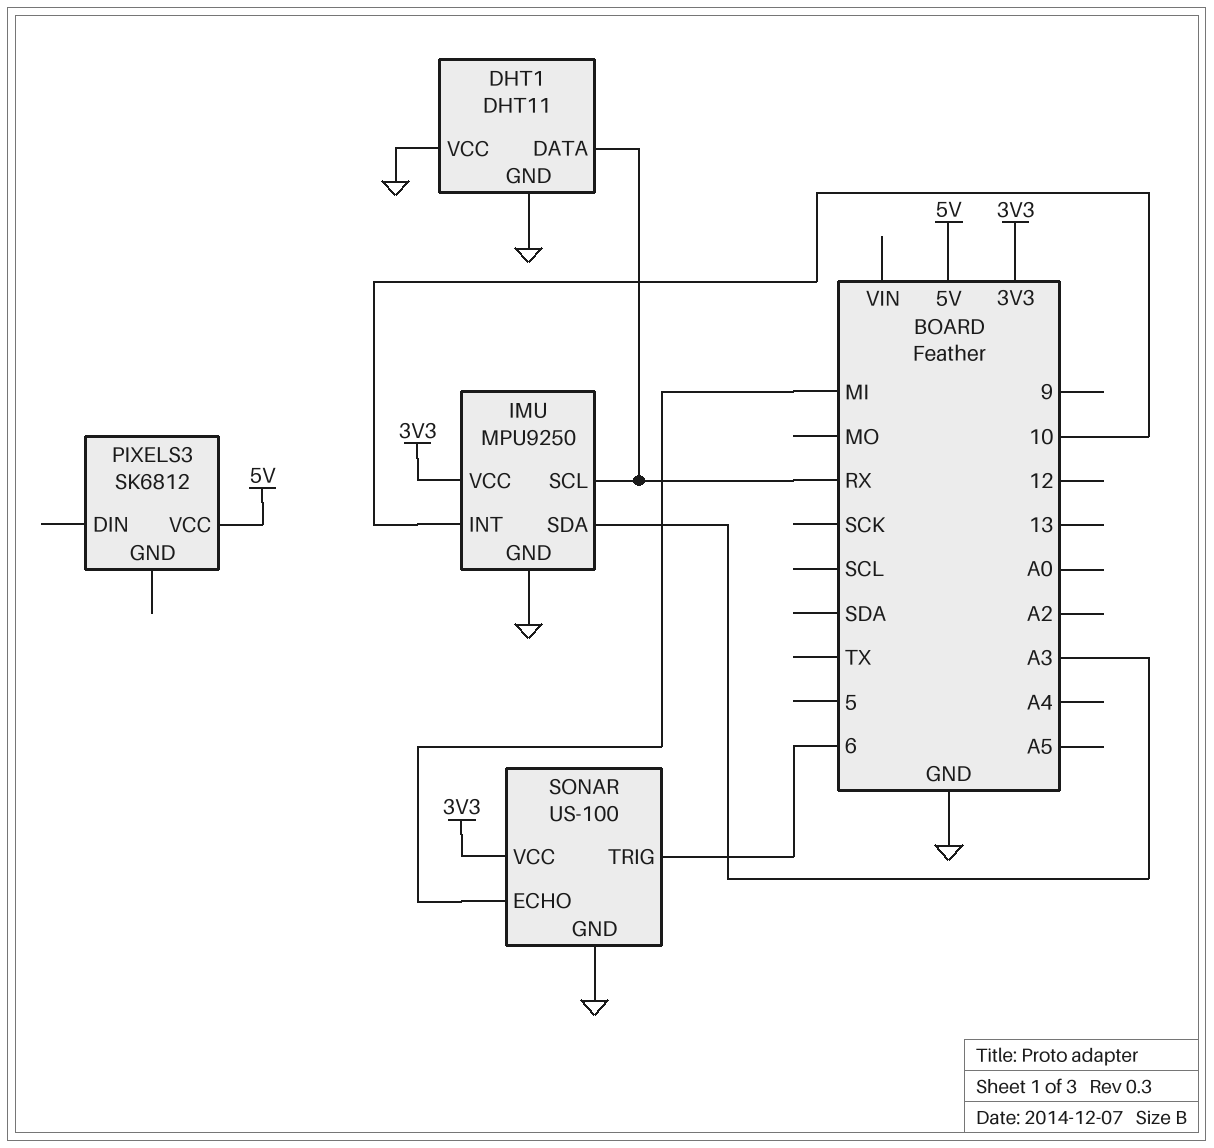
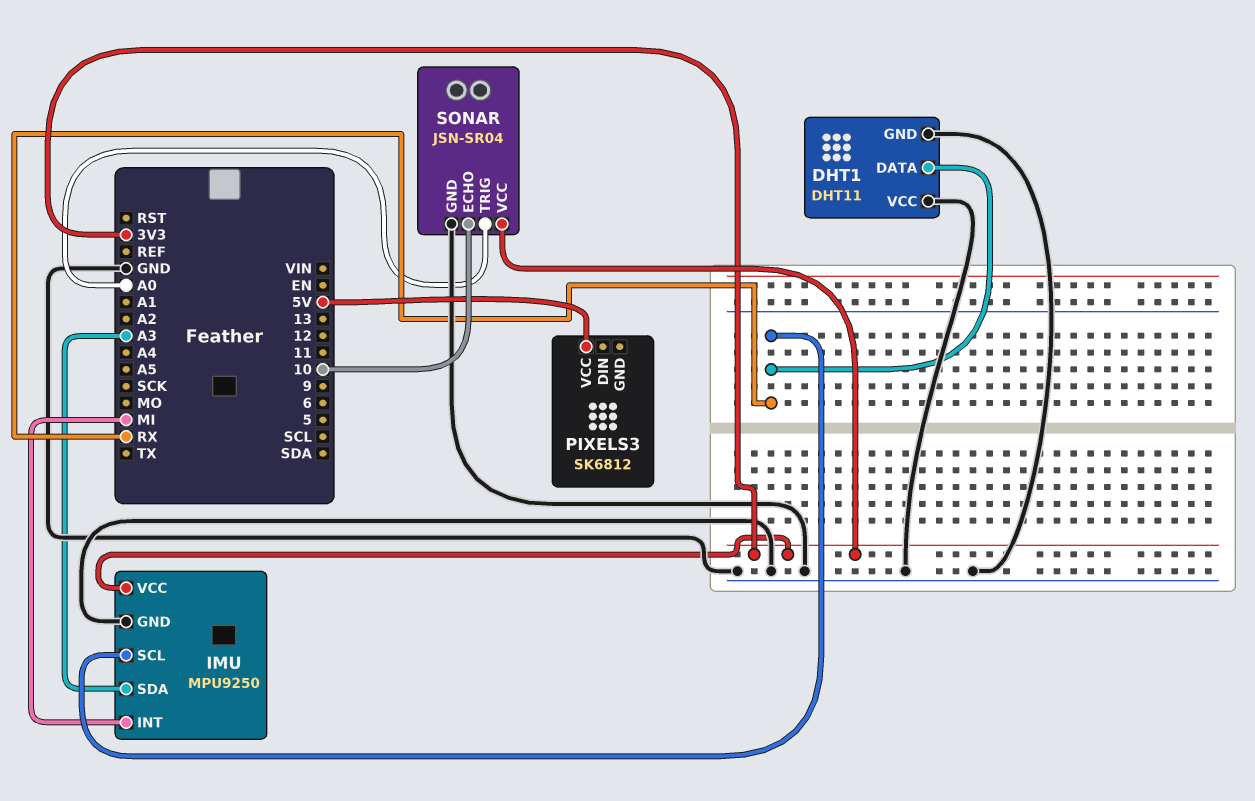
IMU pin INT: 10 -> MI
SONAR: US-100 -> JSN-SR04
SONAR pin ECHO: MI -> 10
SONAR pin TRIG: 6 -> A0

